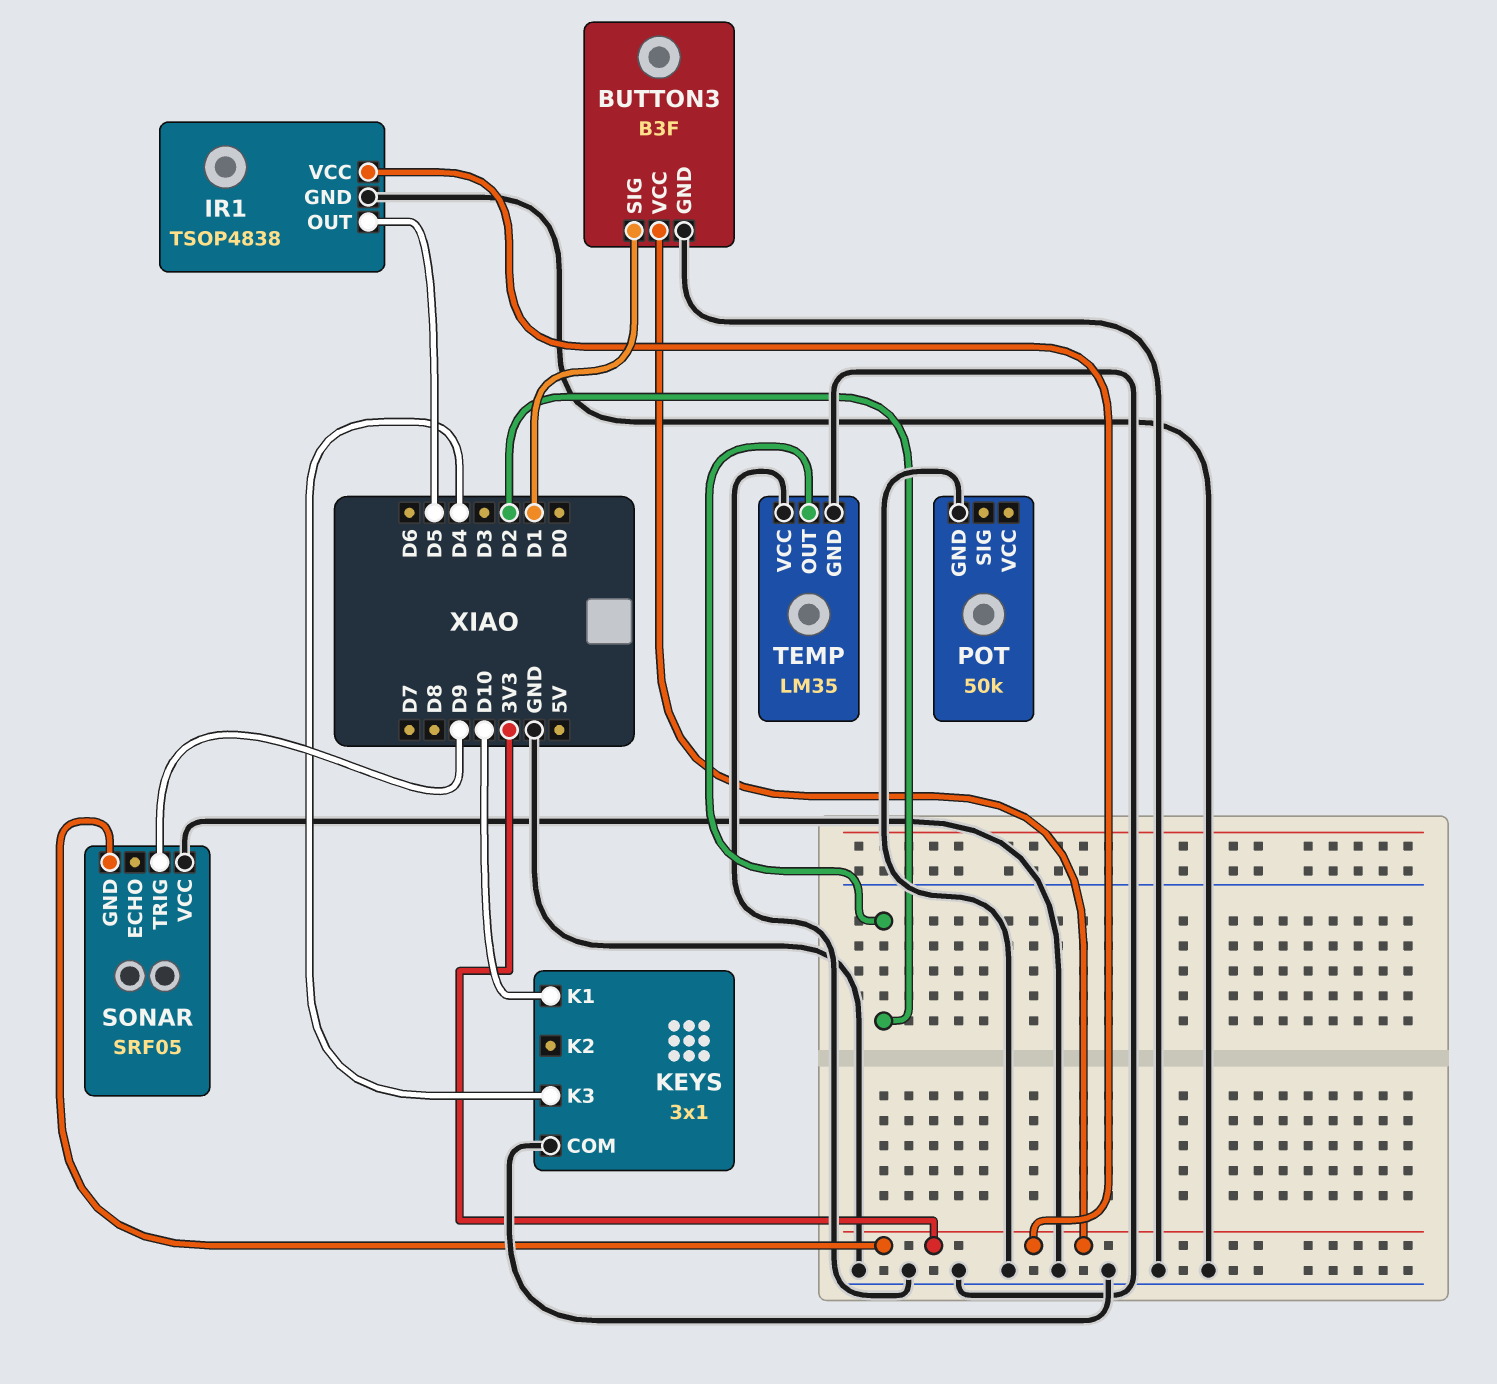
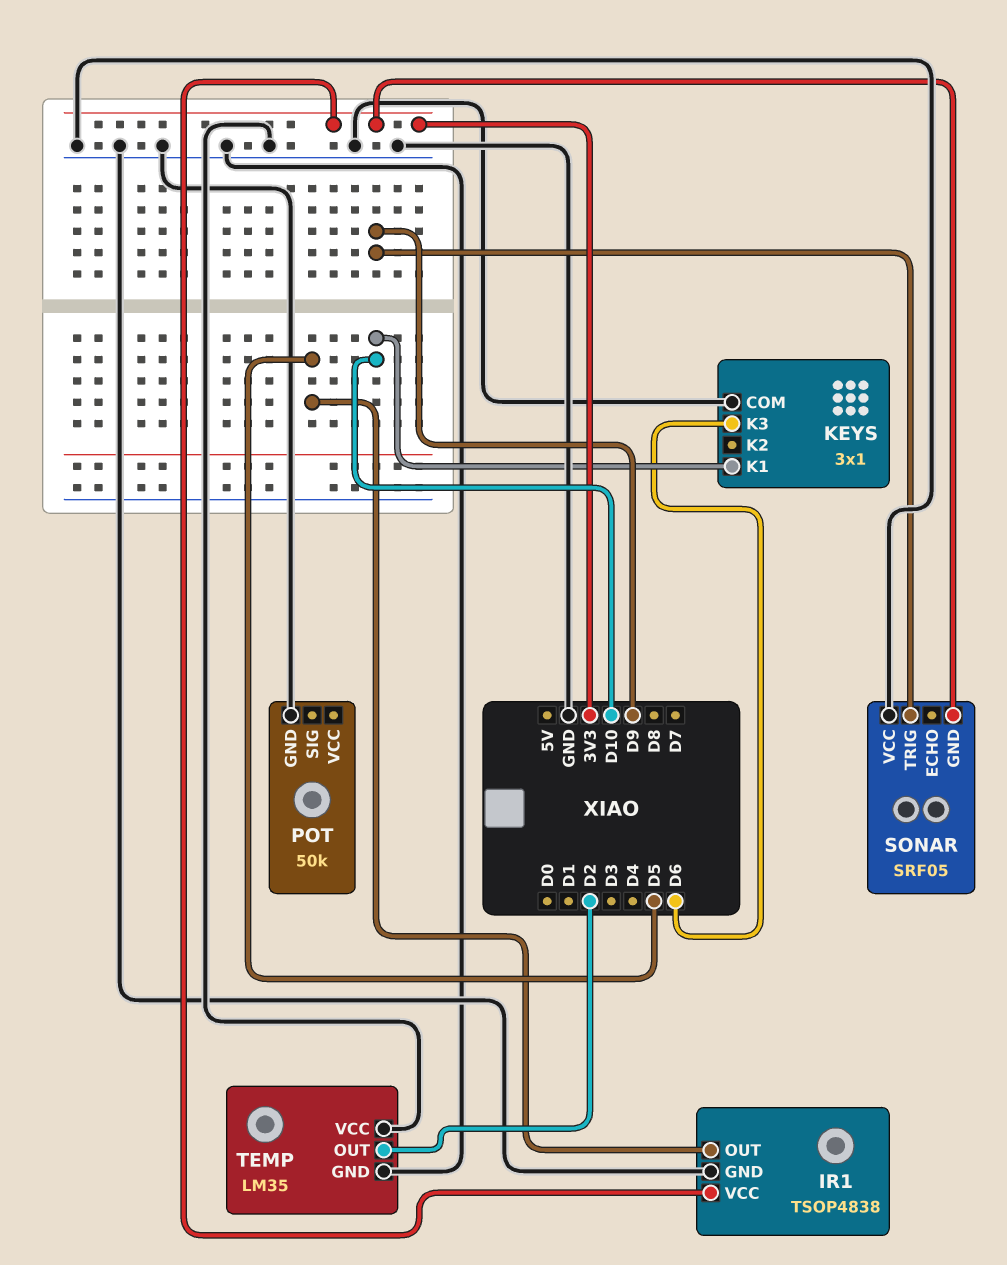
BUTTON3: B3F -> none
BUTTON3 pin GND: GND -> none
BUTTON3 pin SIG: D1 -> none
BUTTON3 pin VCC: 3V3 -> none
KEYS pin K3: D4 -> D6

